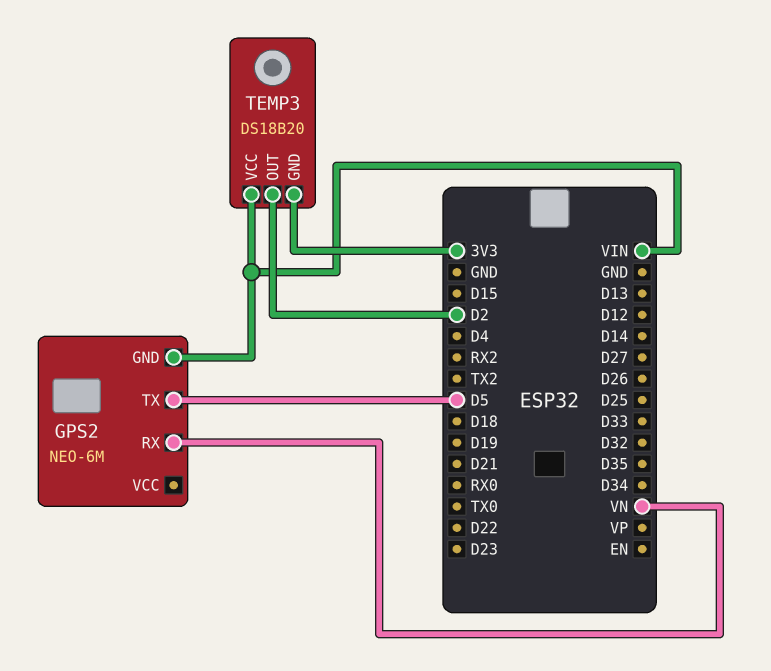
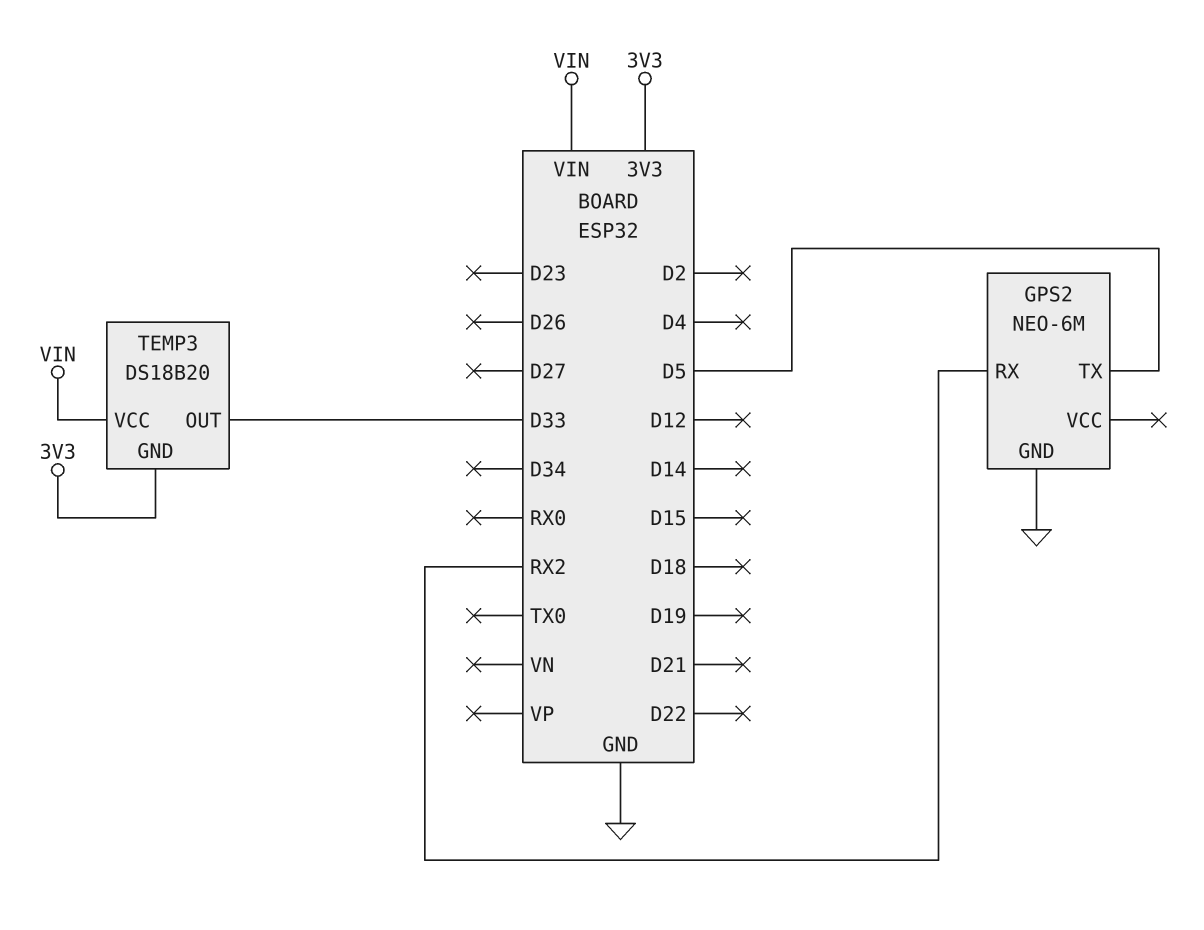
GPS2 pin GND: VIN -> GND
GPS2 pin RX: VN -> RX2
TEMP3 pin OUT: D2 -> D33

